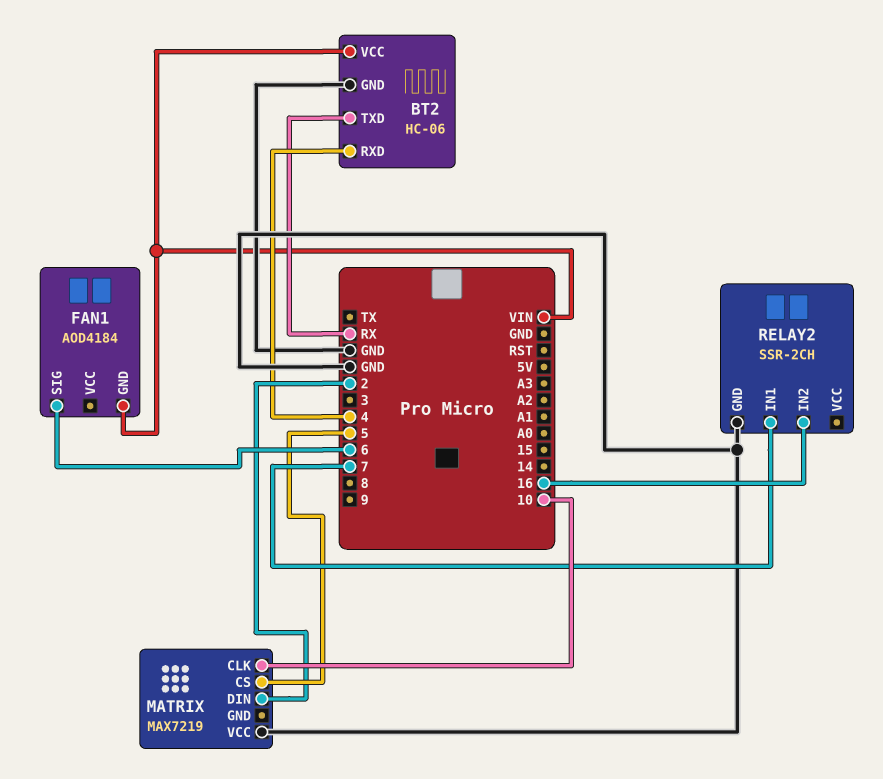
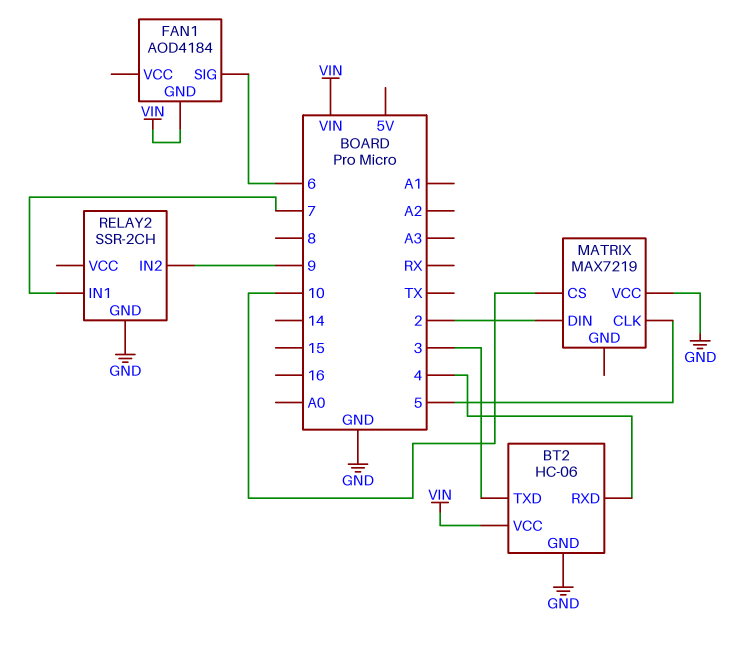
BT2 pin TXD: RX -> 3
MATRIX pin CLK: 10 -> 5
MATRIX pin CS: 5 -> 10
RELAY2 pin IN2: 16 -> 9

